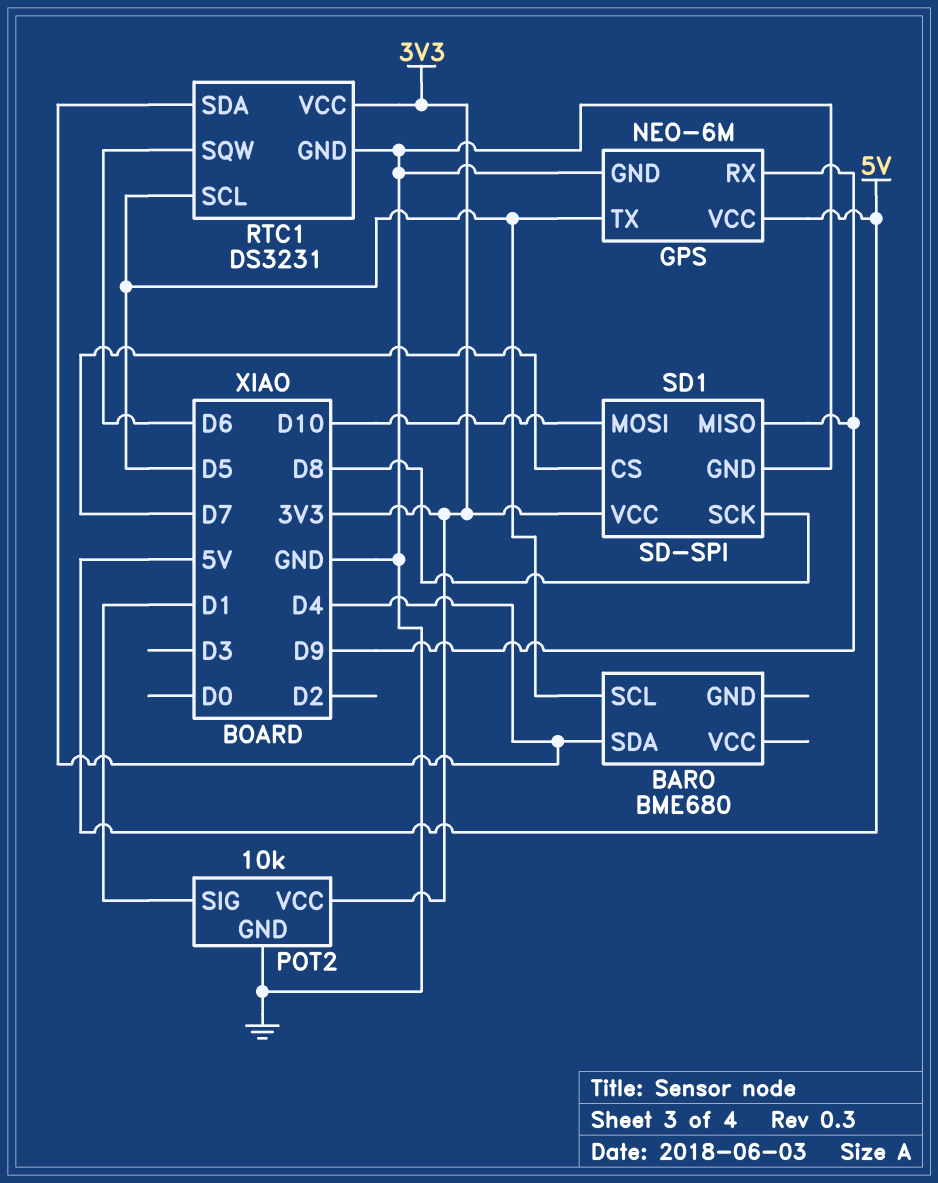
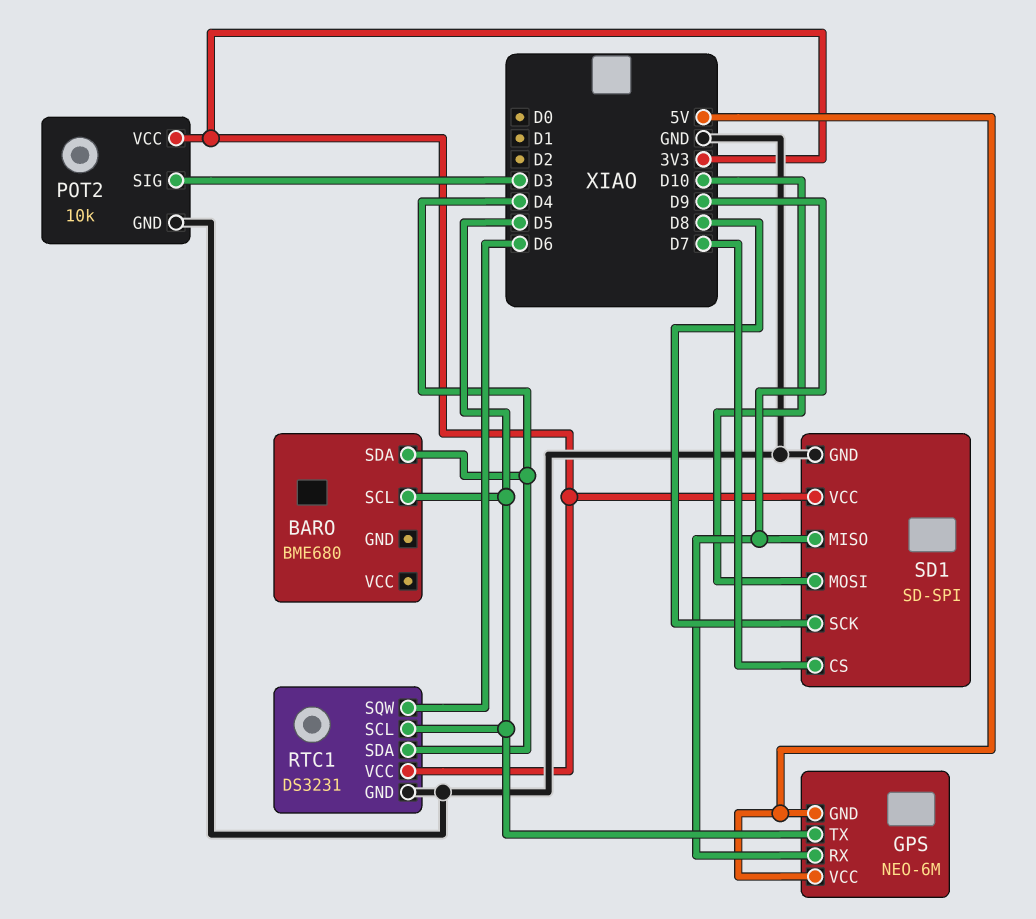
GPS pin GND: GND -> 5V
POT2 pin SIG: D1 -> D3

